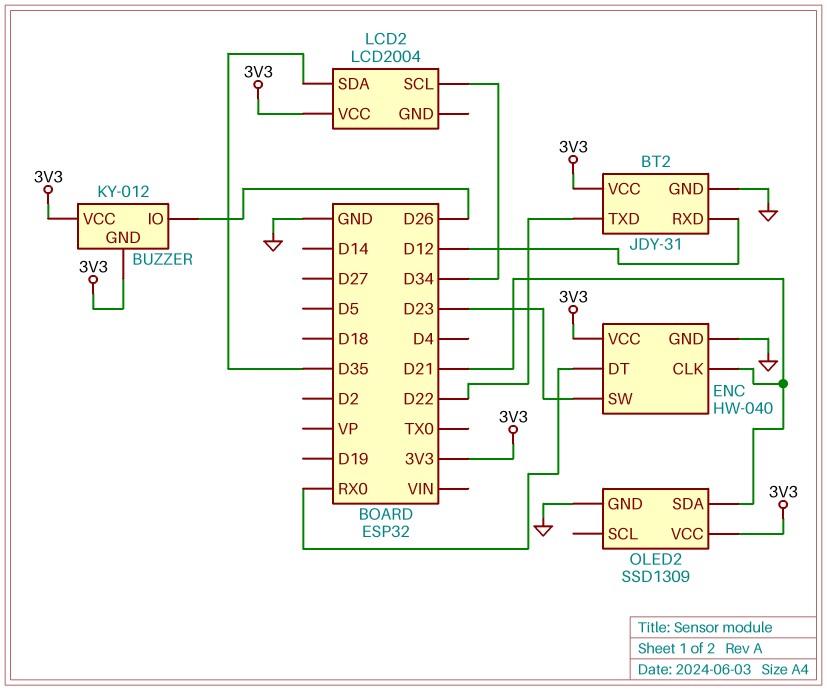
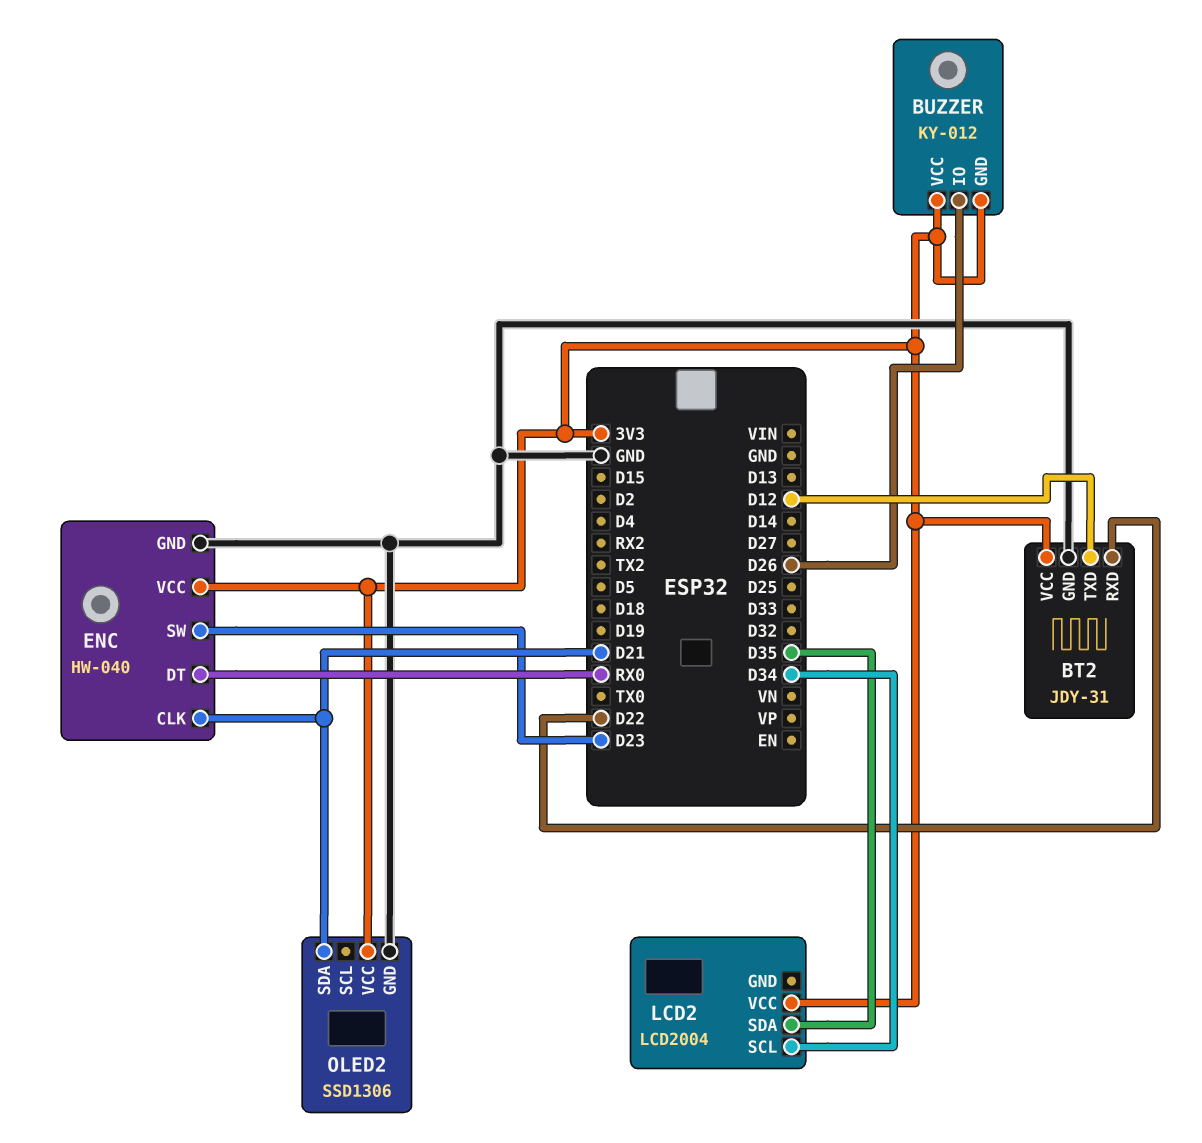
BT2 pin RXD: D12 -> D22
BT2 pin TXD: D22 -> D12
OLED2: SSD1309 -> SSD1306

